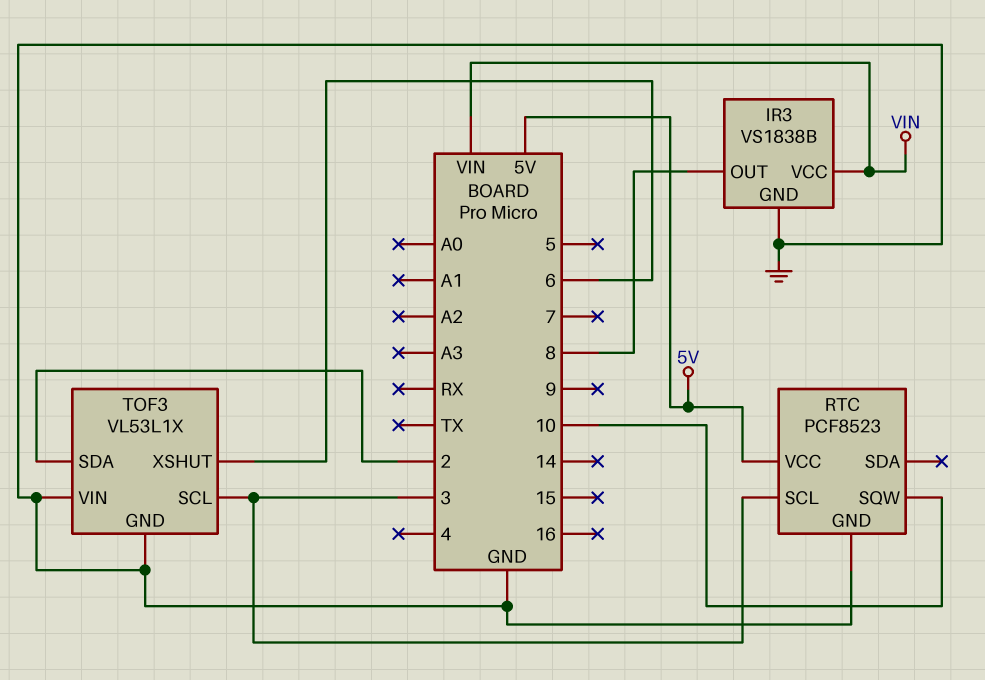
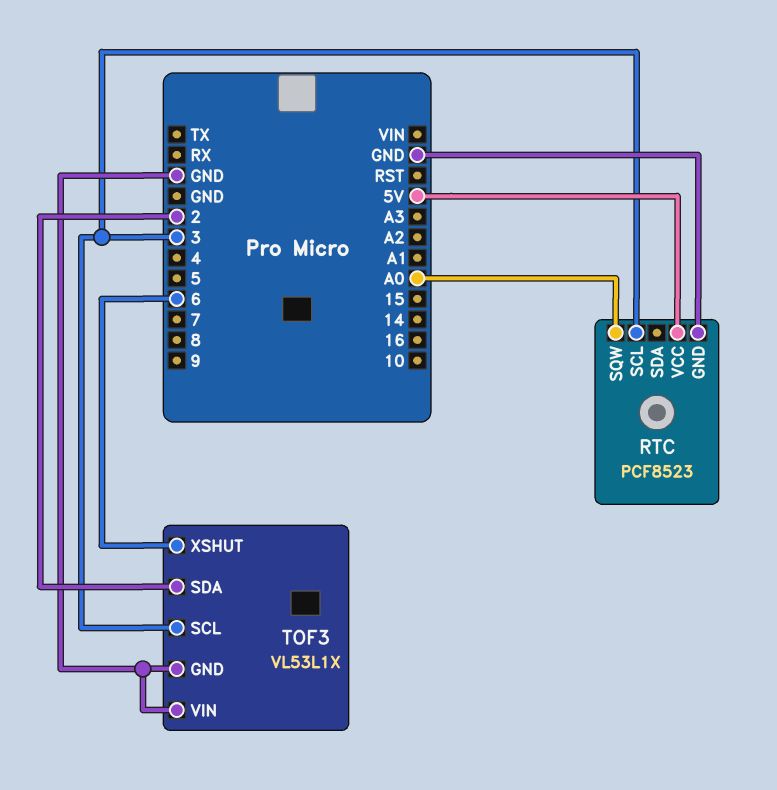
IR3: VS1838B -> none
IR3 pin GND: GND -> none
IR3 pin OUT: 8 -> none
IR3 pin VCC: VIN -> none
RTC pin SQW: 10 -> A0

